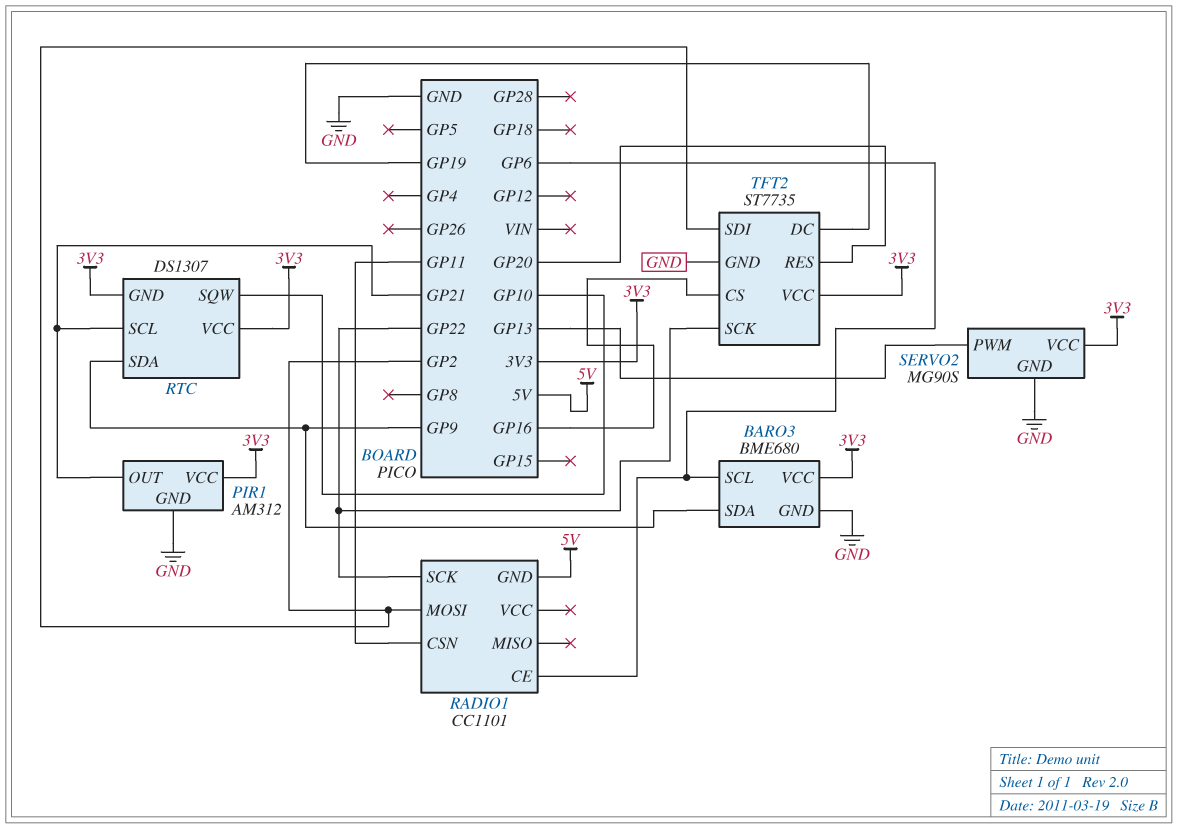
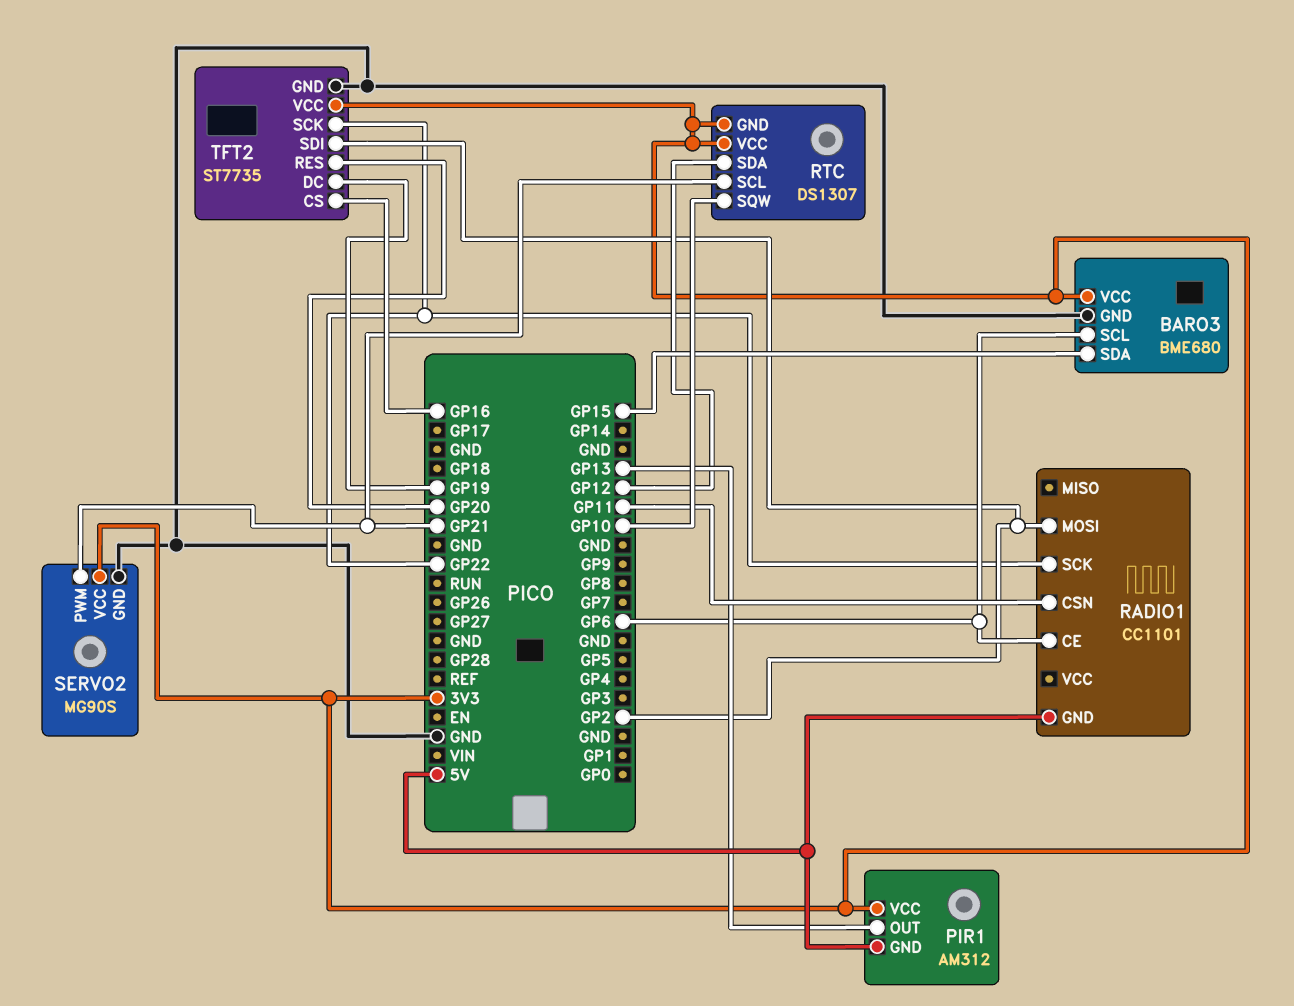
BARO3 pin SDA: GP9 -> GP15
PIR1 pin GND: GND -> 5V
PIR1 pin OUT: GP21 -> GP13
RTC pin SDA: GP9 -> GP12
SERVO2 pin PWM: GP13 -> GP21

